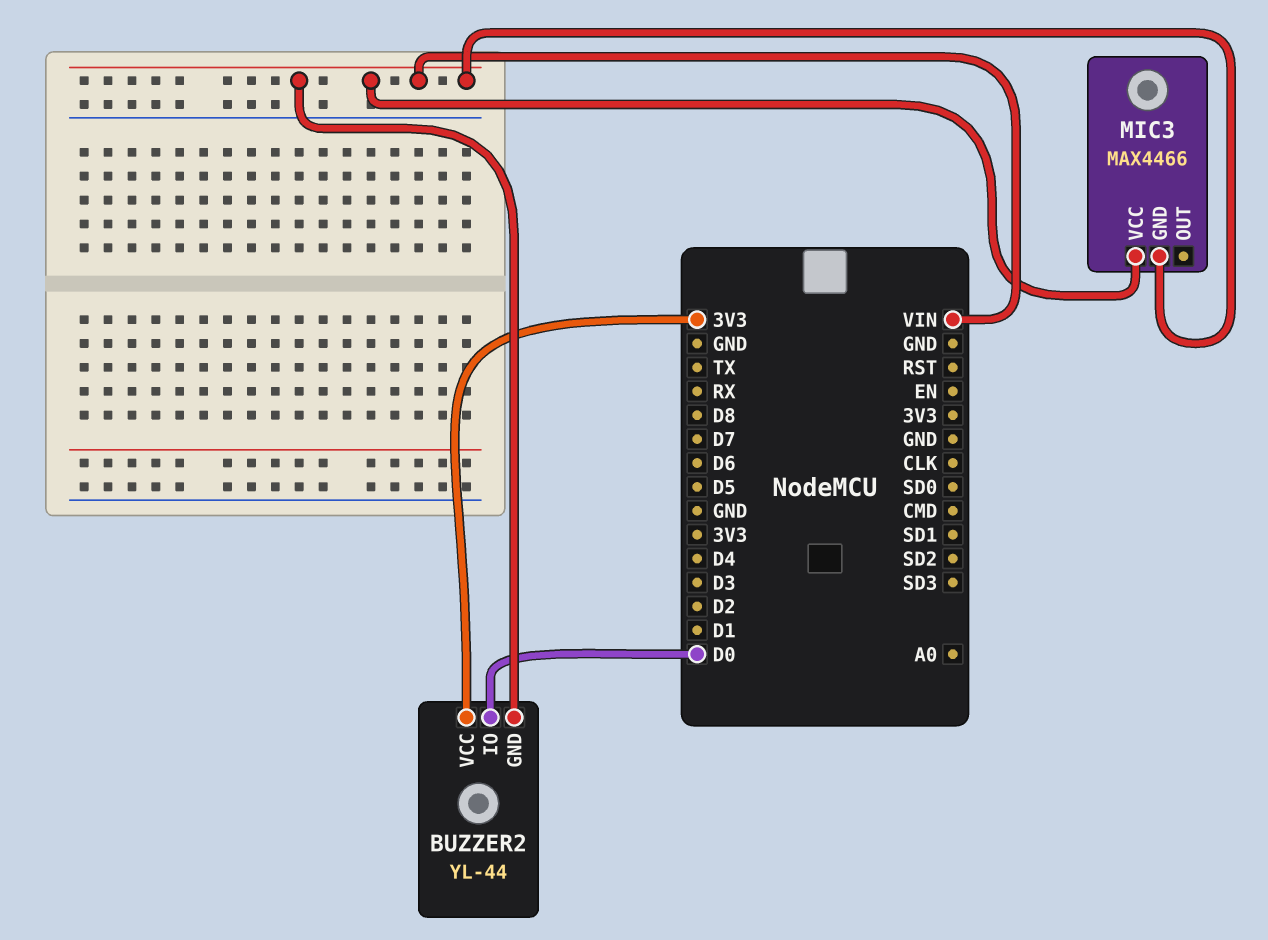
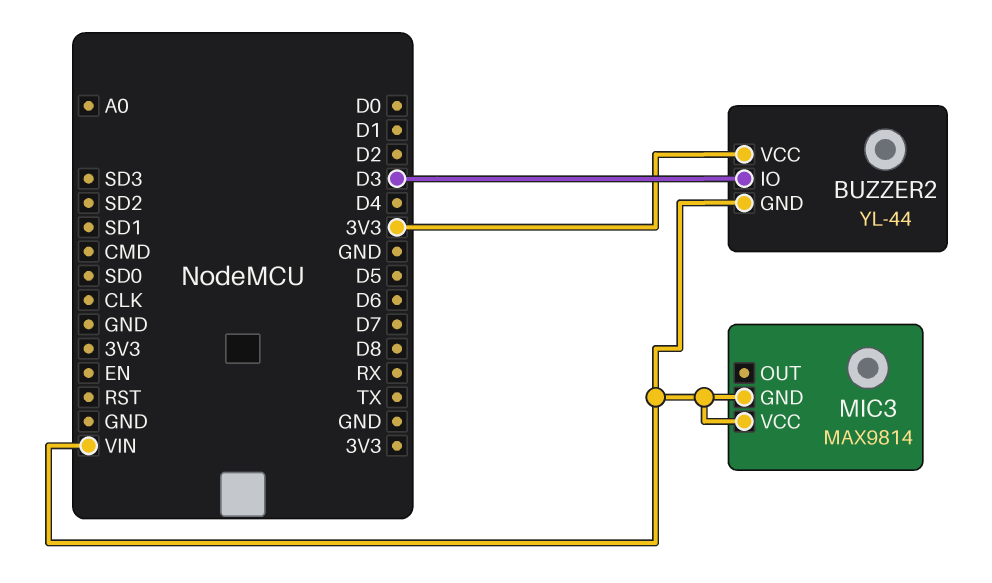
BUZZER2 pin IO: D0 -> D3
MIC3: MAX4466 -> MAX9814

